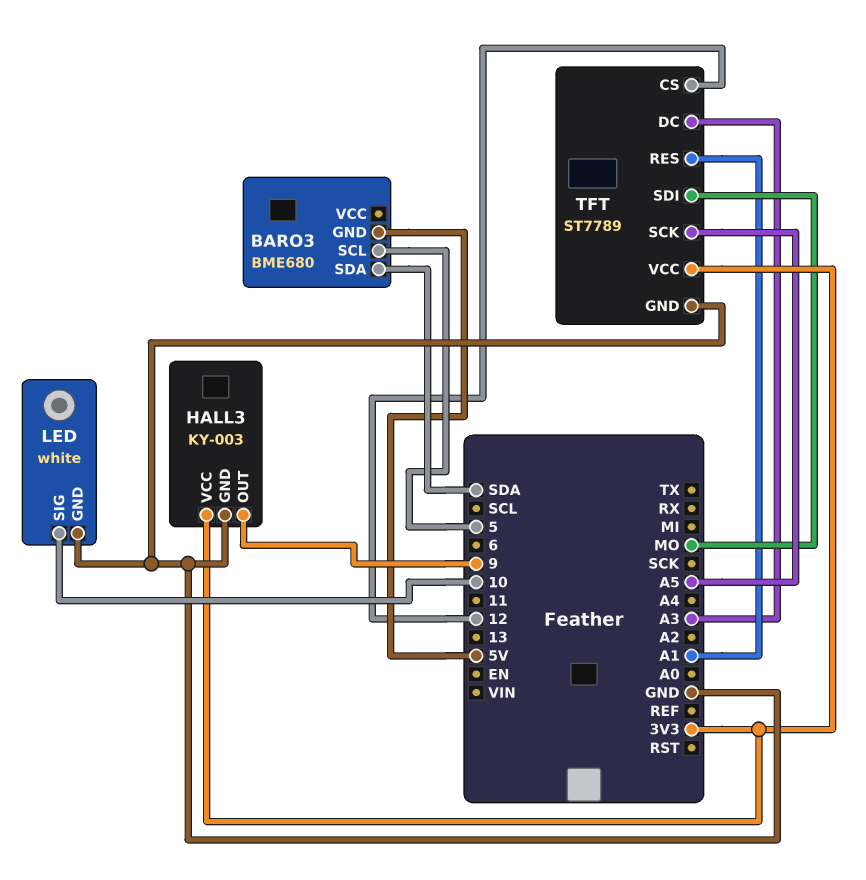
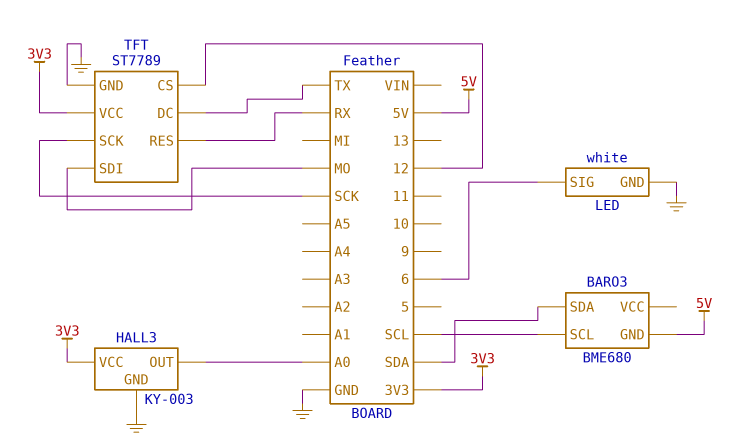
BARO3 pin SCL: 5 -> SCL
HALL3 pin OUT: 9 -> A0
LED pin SIG: 10 -> 6
TFT pin DC: A3 -> TX
TFT pin RES: A1 -> RX
TFT pin SCK: A5 -> SCK

